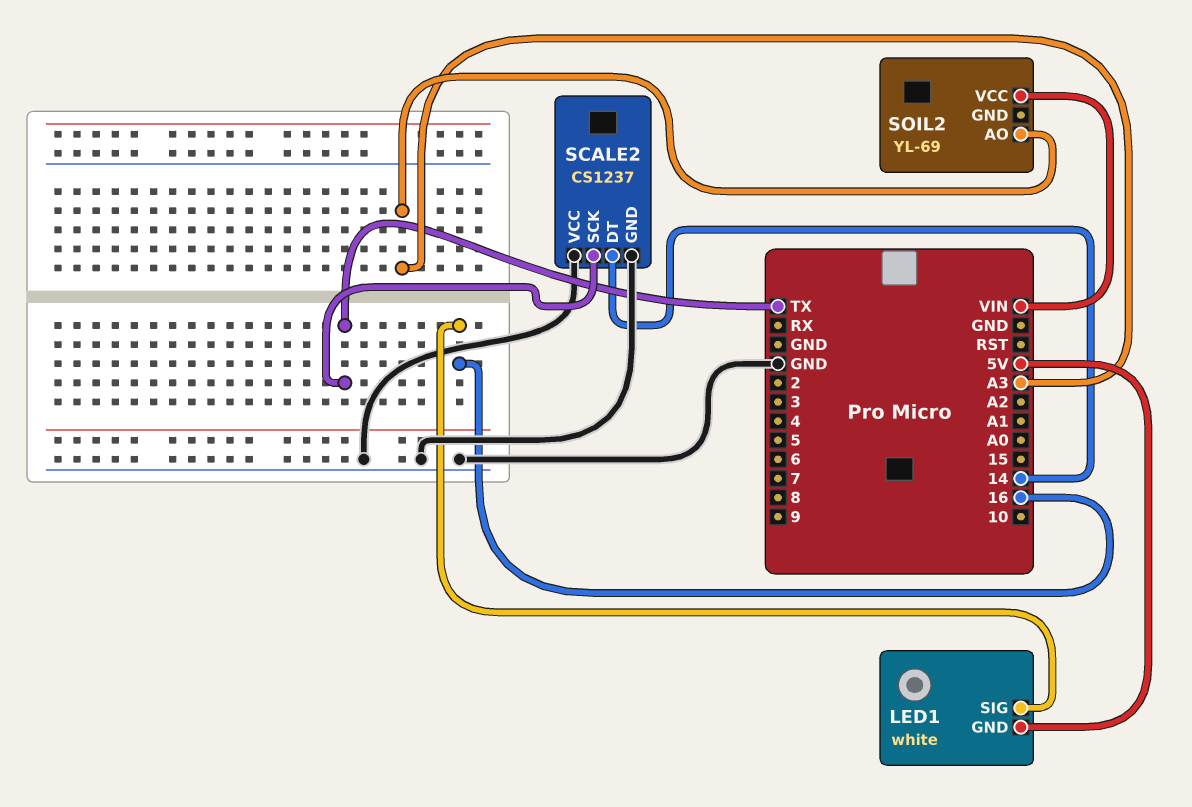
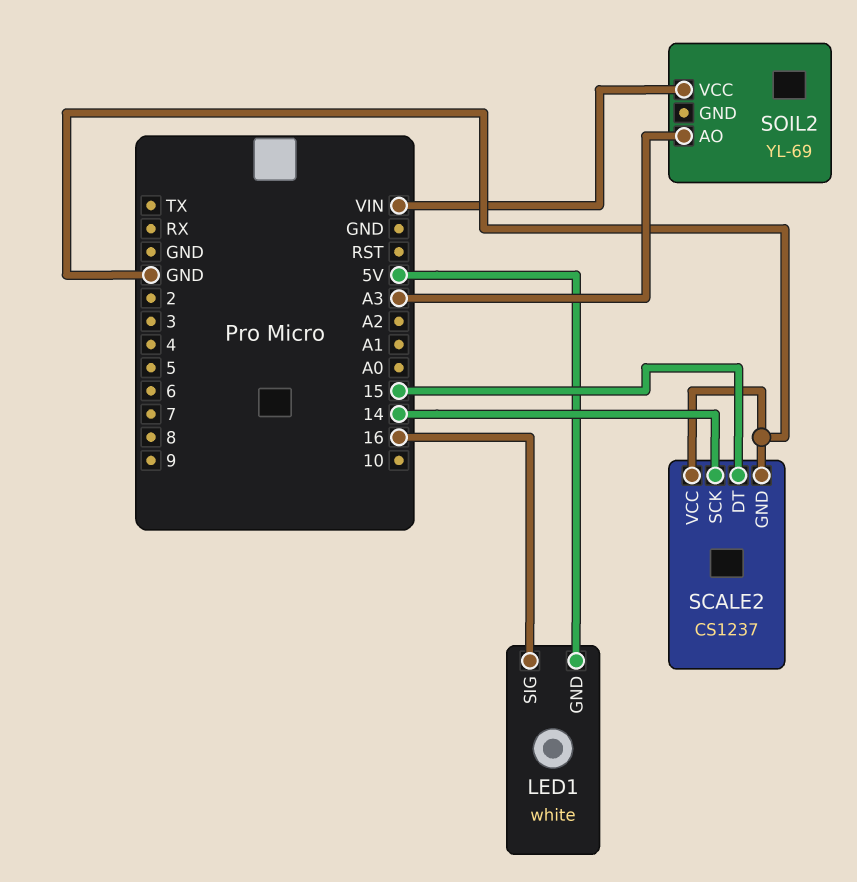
SCALE2 pin DT: 14 -> 15
SCALE2 pin SCK: TX -> 14

